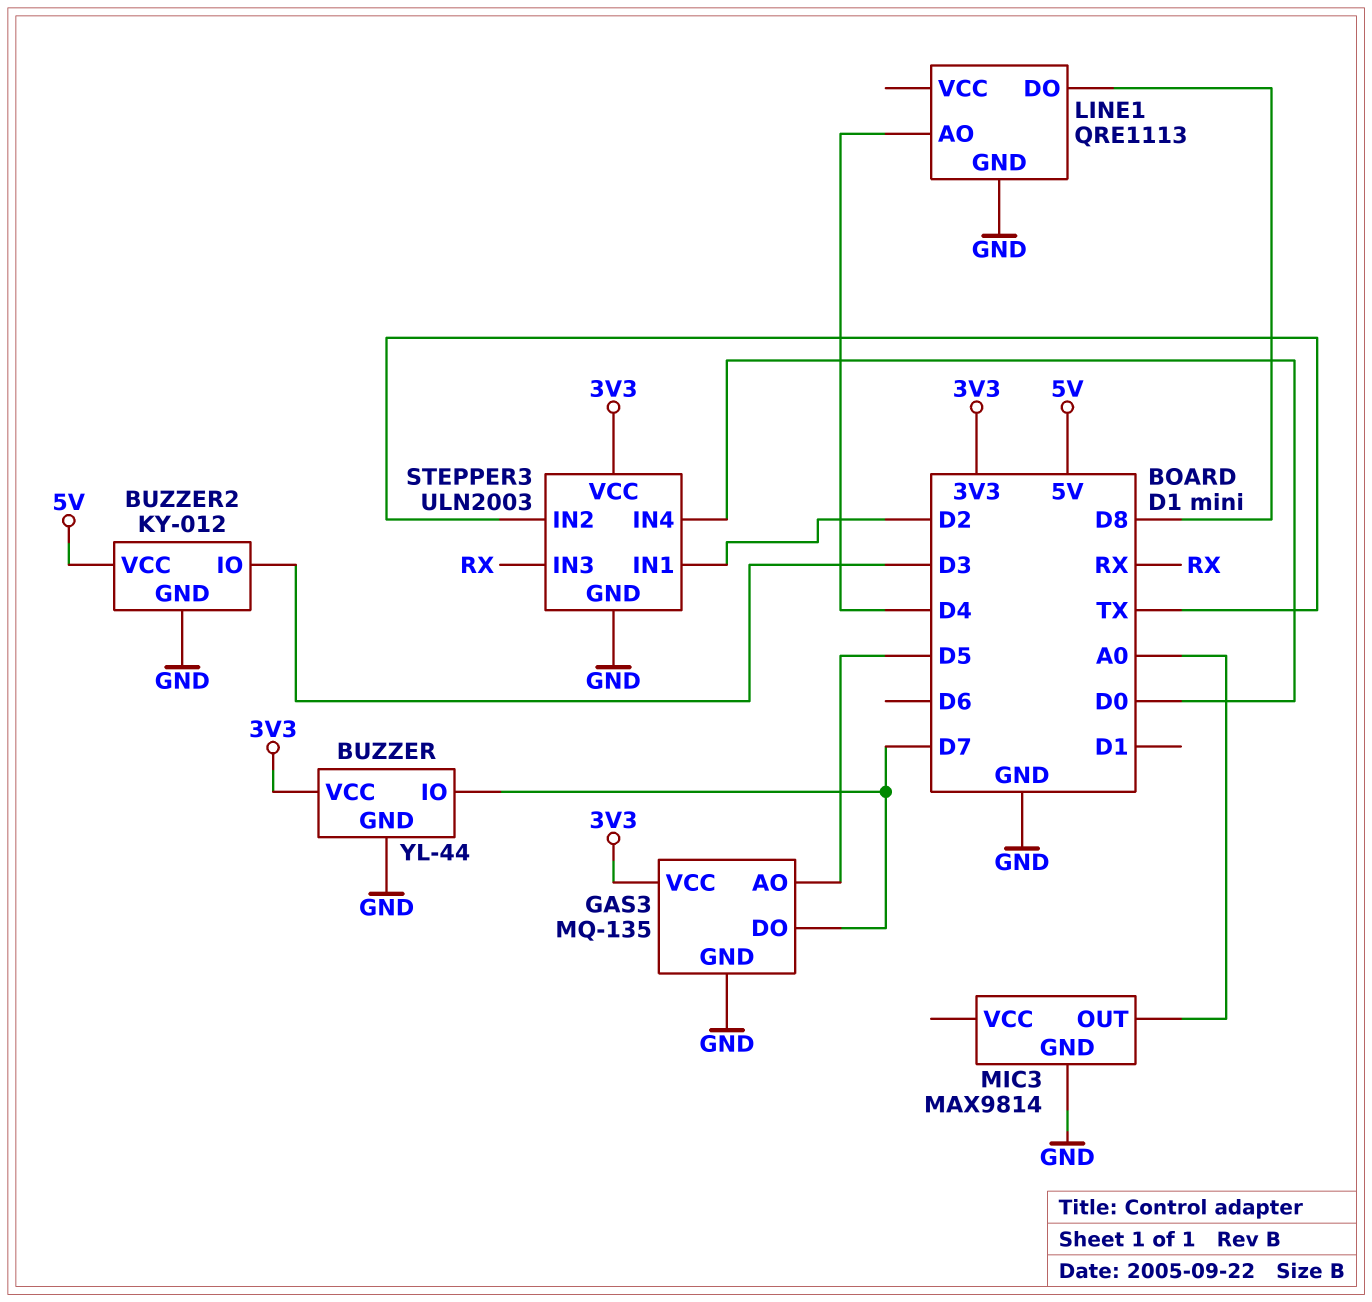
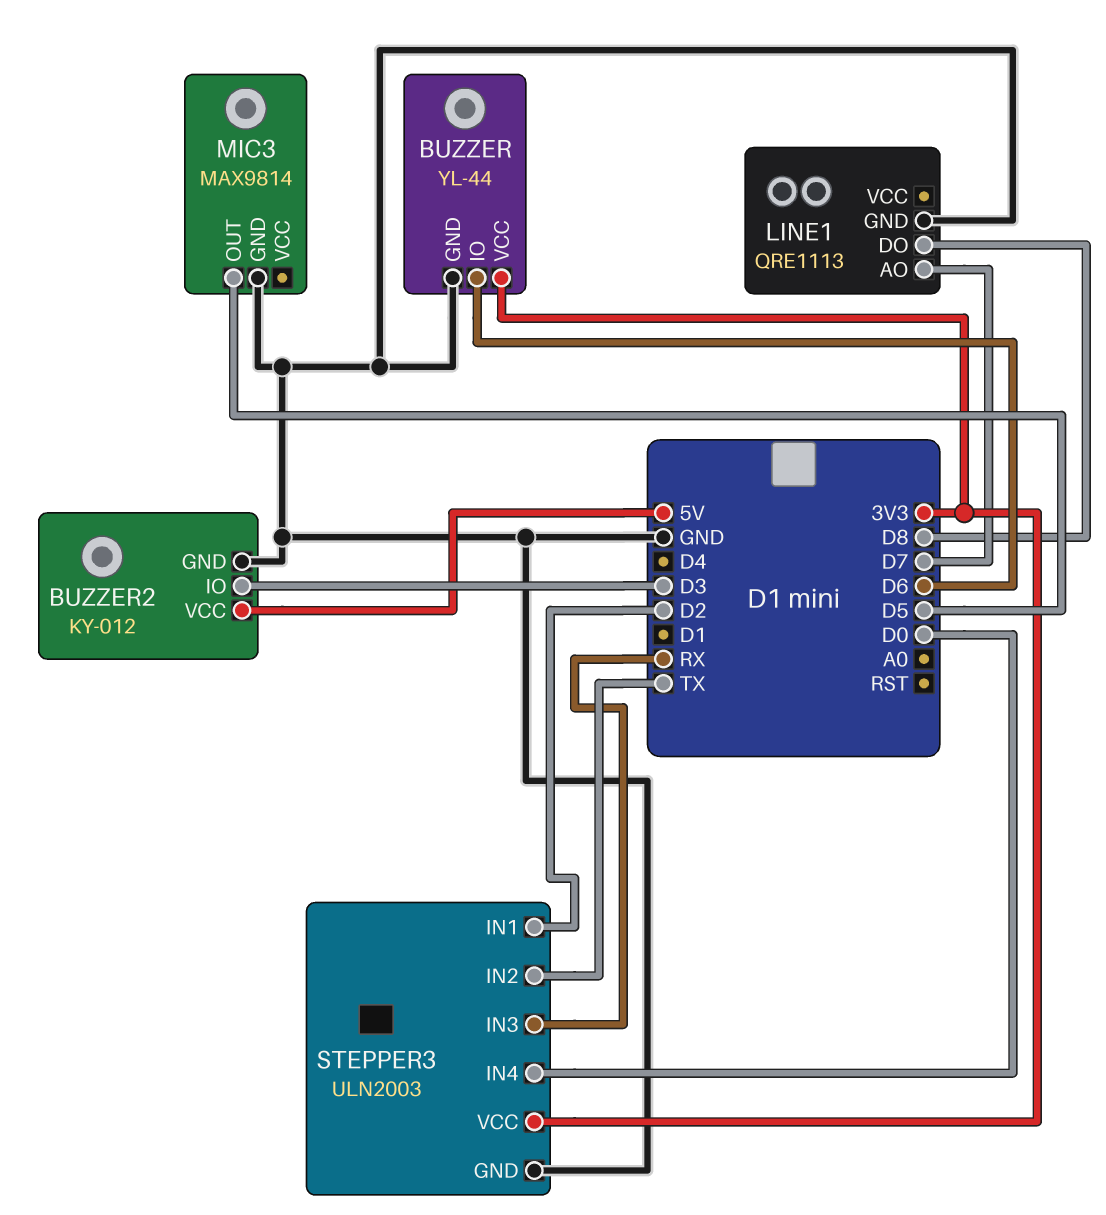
BUZZER pin IO: D7 -> D6
GAS3: MQ-135 -> none
GAS3 pin AO: D5 -> none
GAS3 pin DO: D7 -> none
GAS3 pin GND: GND -> none
GAS3 pin VCC: 3V3 -> none
LINE1 pin AO: D4 -> D7
MIC3 pin OUT: A0 -> D5

